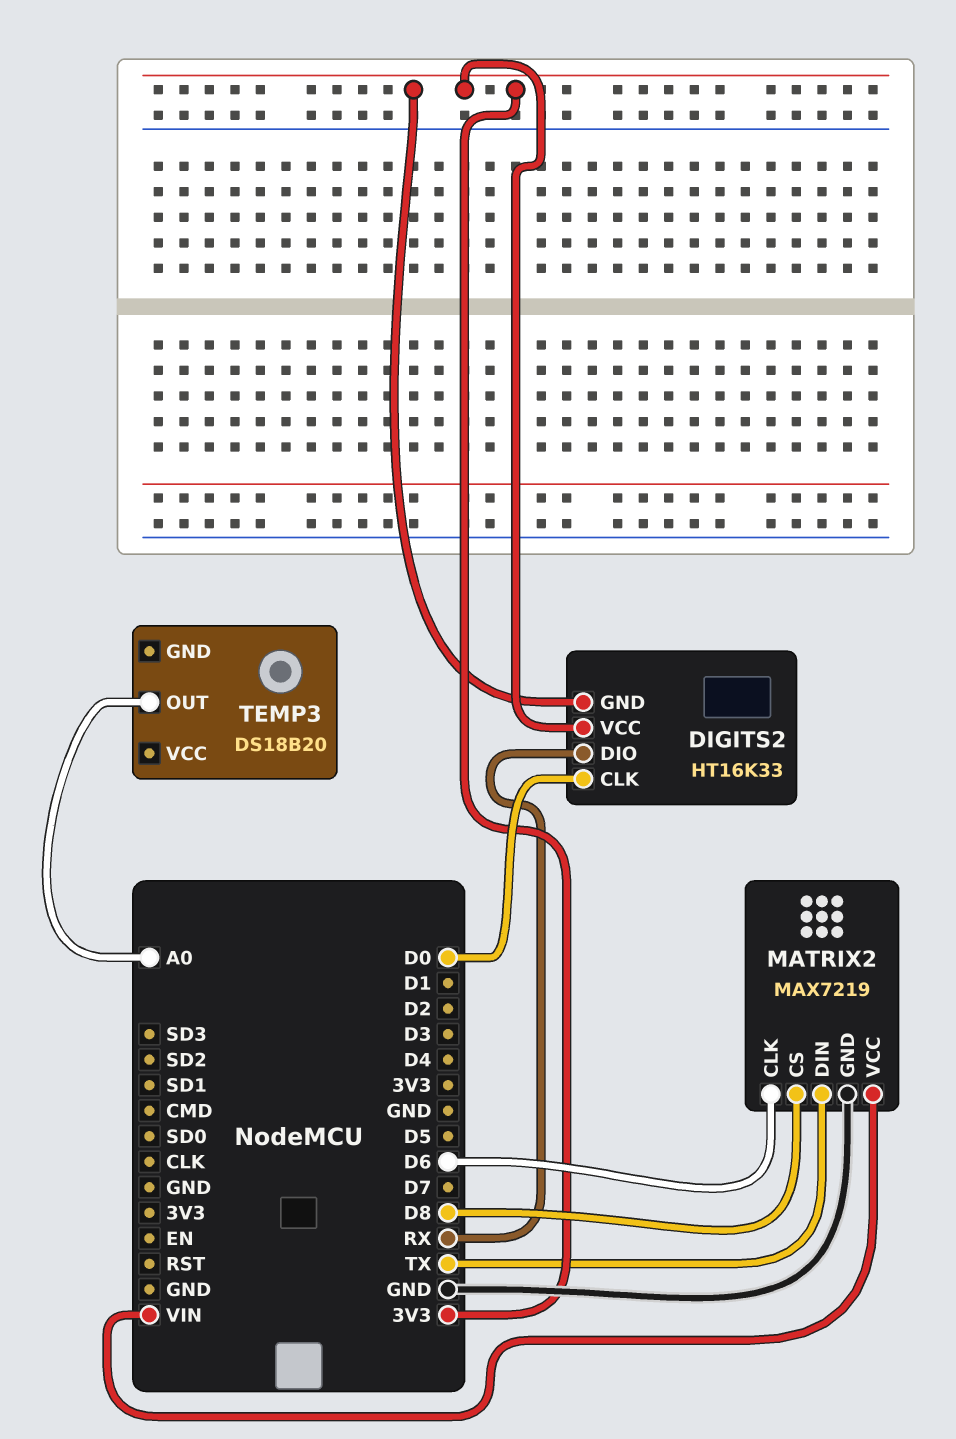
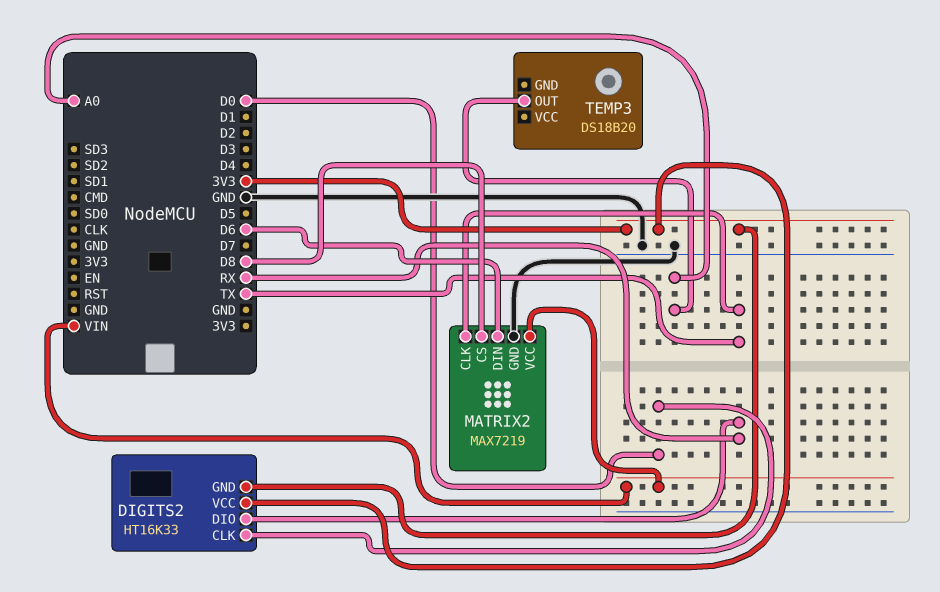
MATRIX2 pin CLK: D6 -> TX
MATRIX2 pin DIN: TX -> D6

